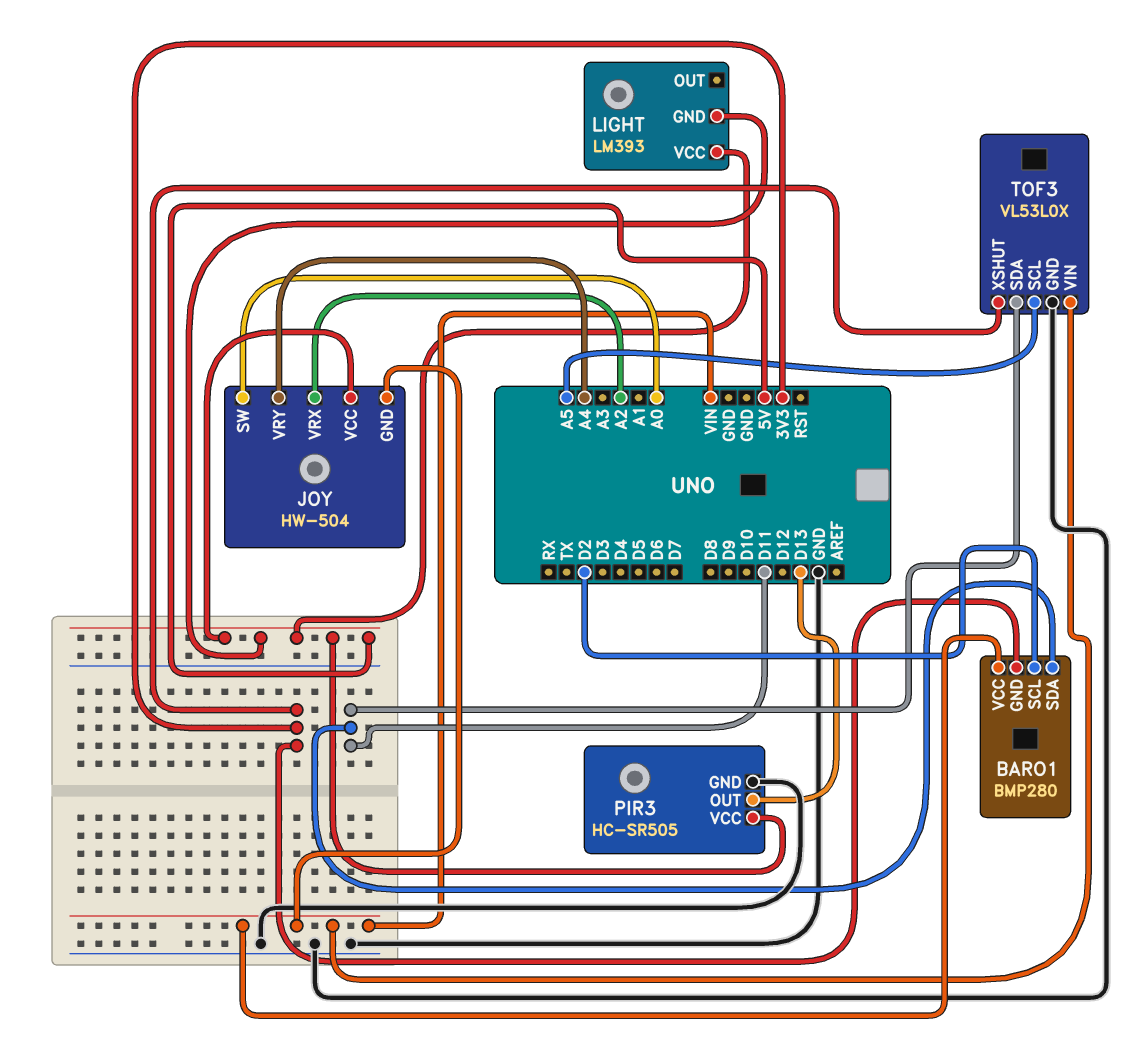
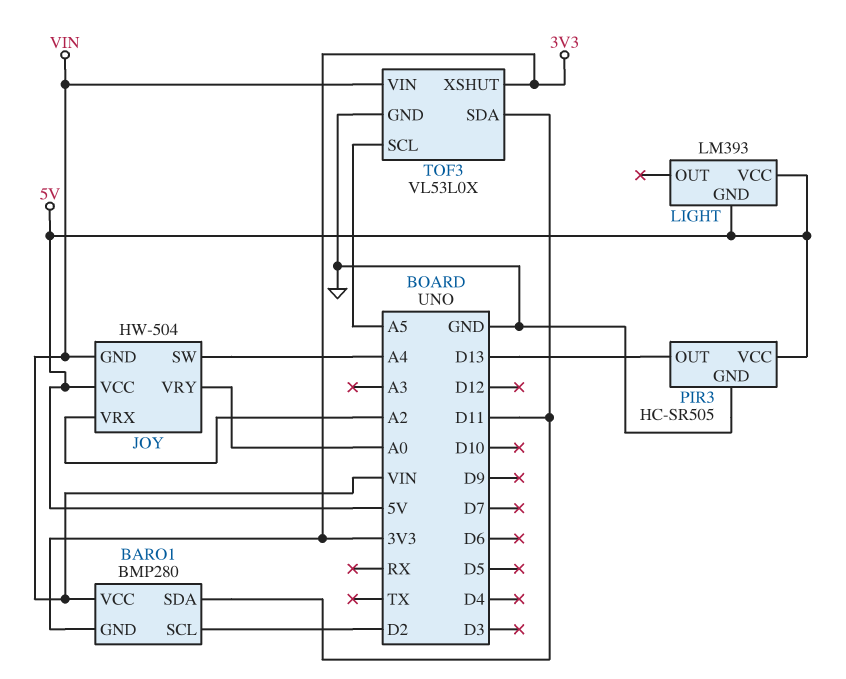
JOY pin SW: A0 -> A4
JOY pin VRY: A4 -> A0

